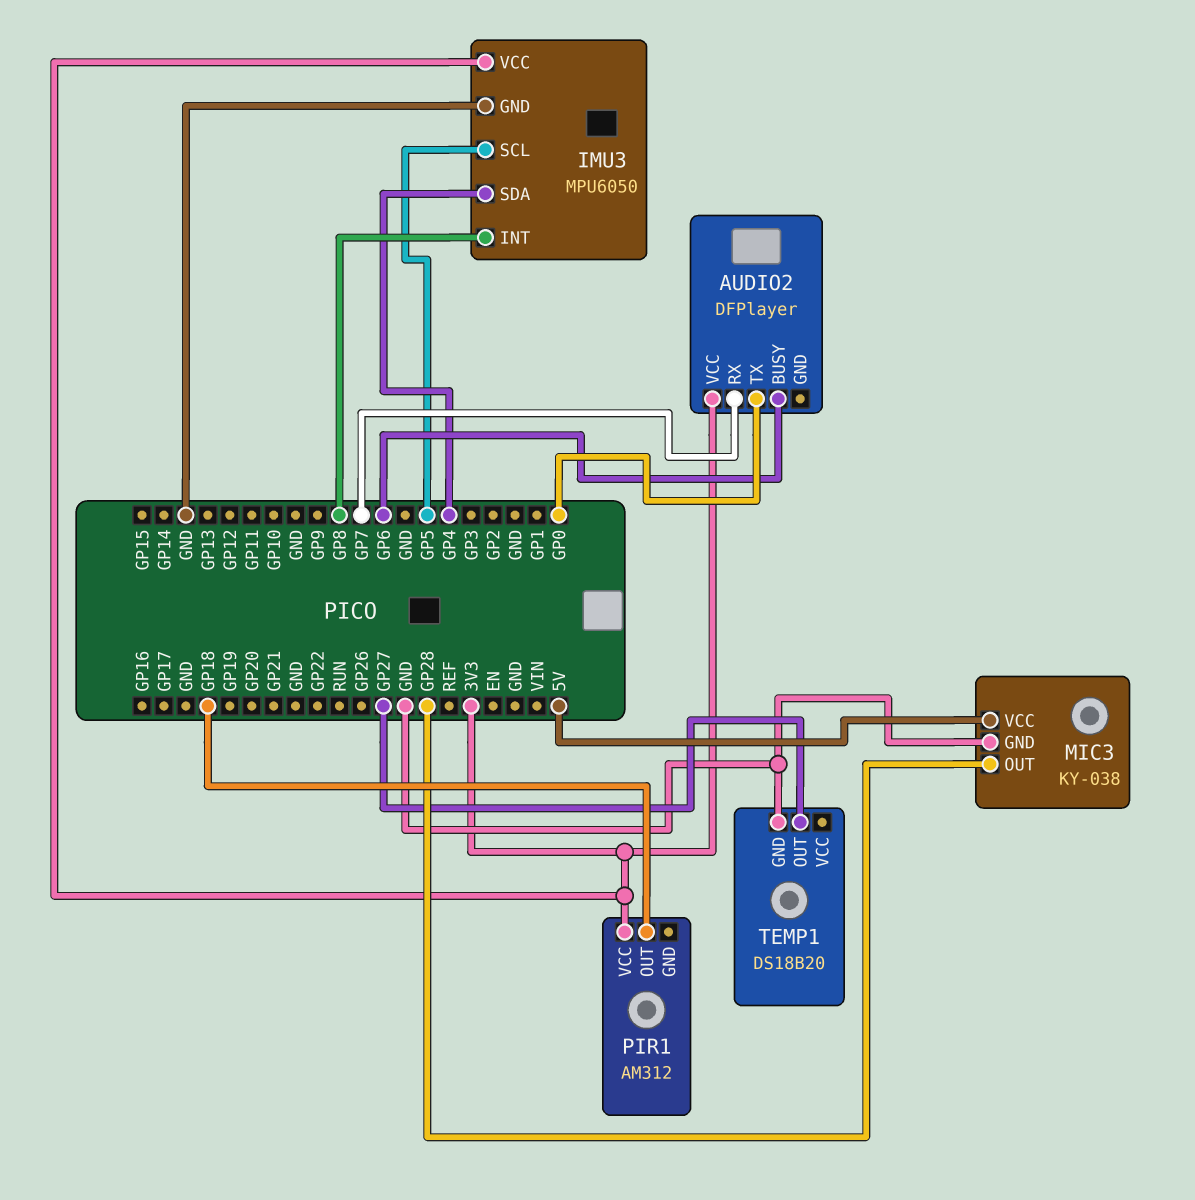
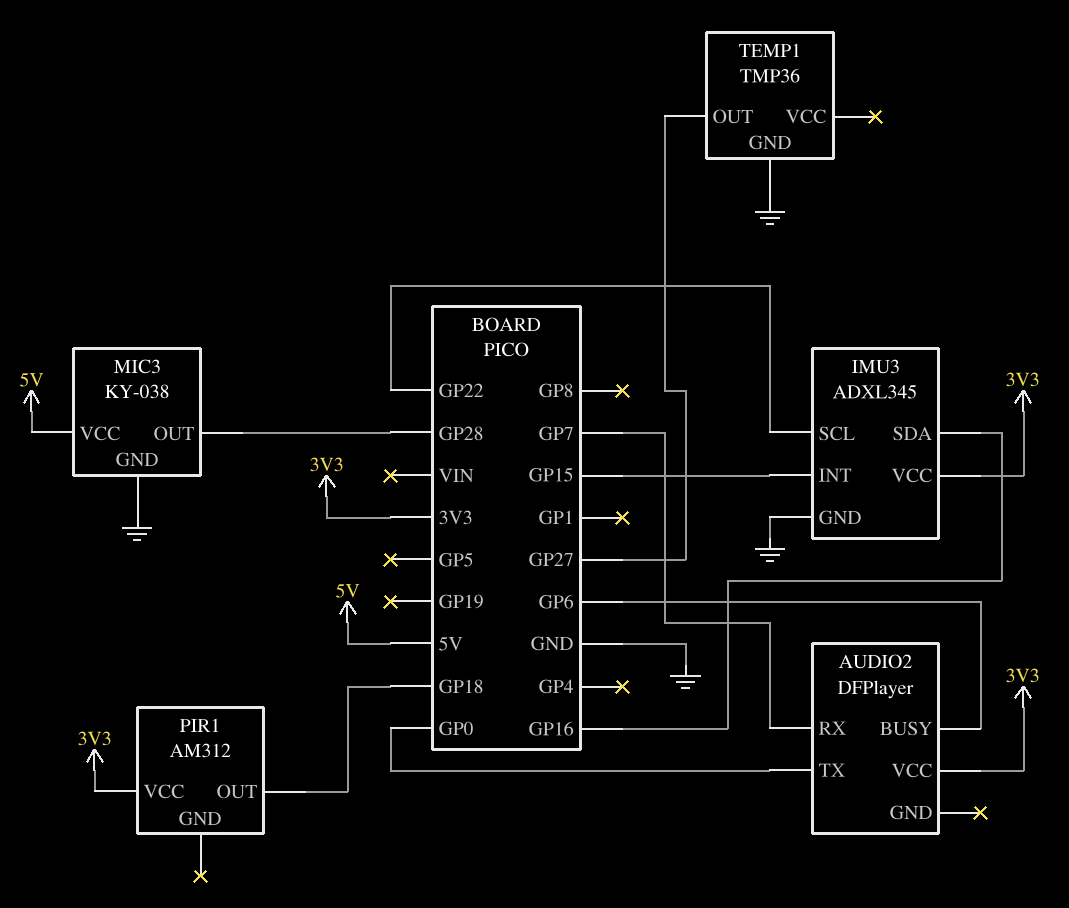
IMU3: MPU6050 -> ADXL345
IMU3 pin INT: GP8 -> GP15
IMU3 pin SCL: GP5 -> GP22
IMU3 pin SDA: GP4 -> GP16
TEMP1: DS18B20 -> TMP36

